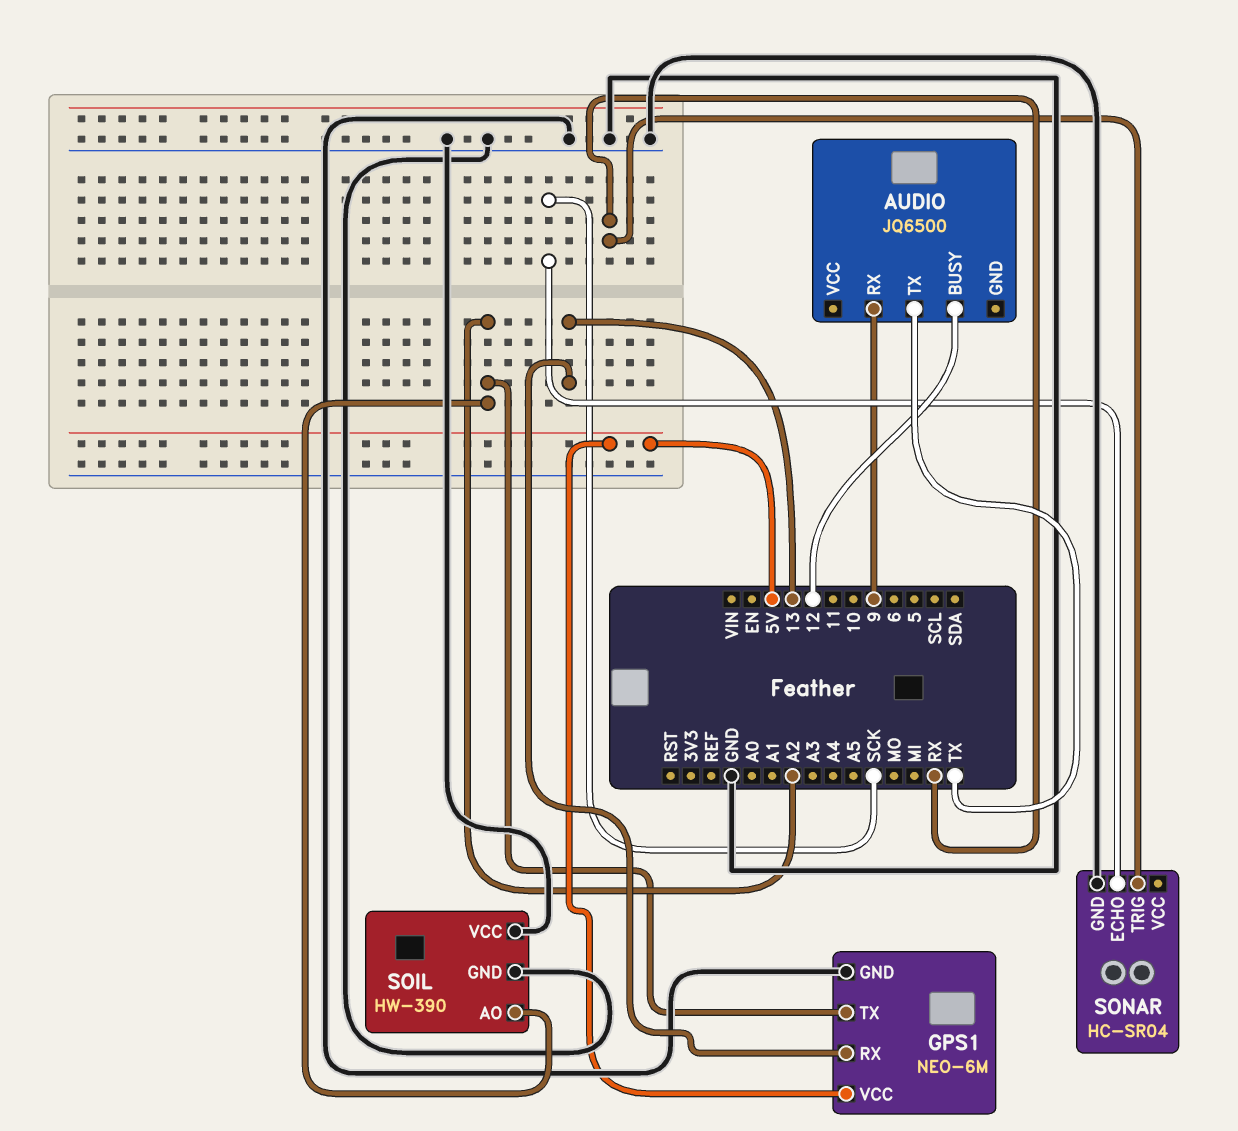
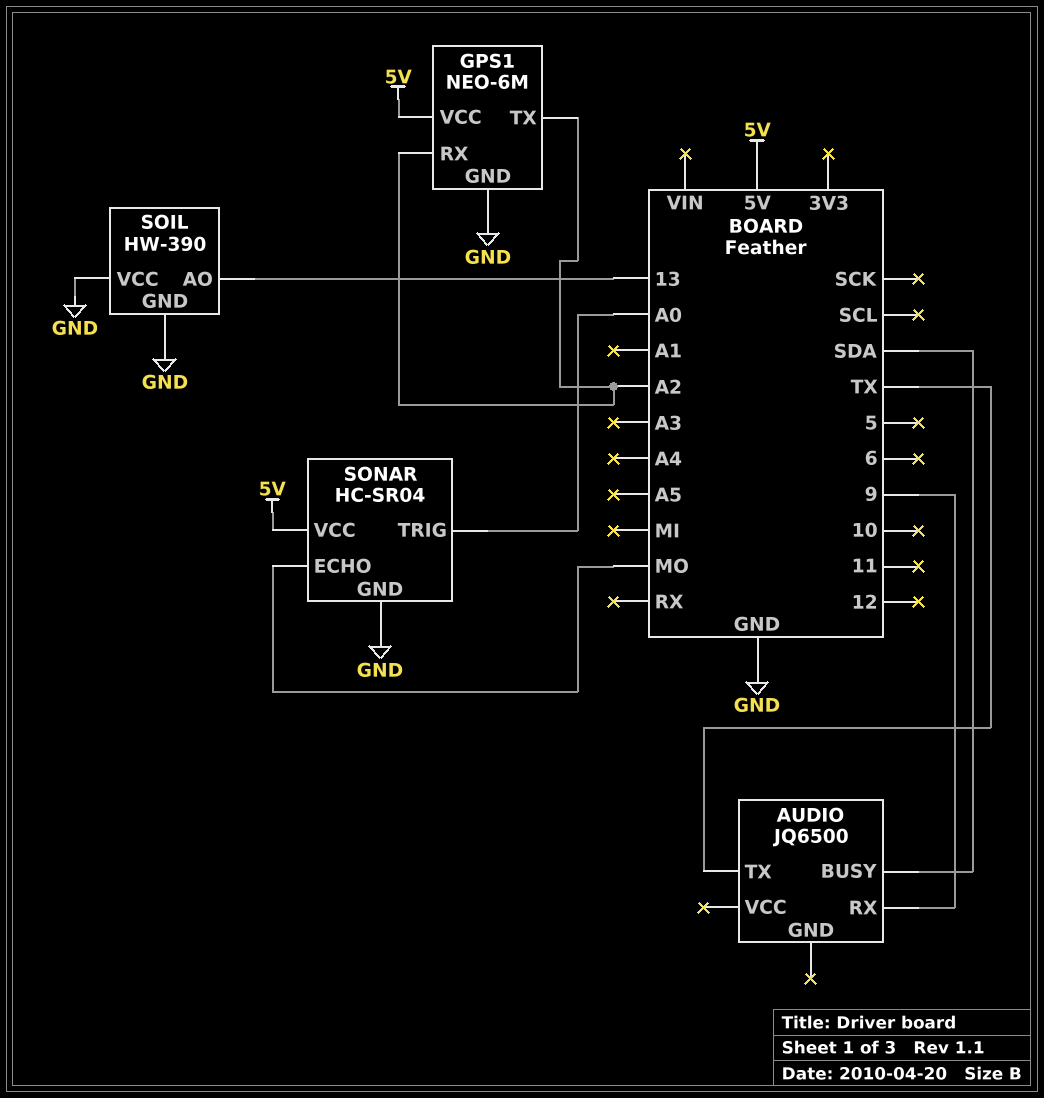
AUDIO pin BUSY: 12 -> SDA
GPS1 pin RX: 13 -> A2
SOIL pin AO: A2 -> 13
SONAR pin ECHO: SCK -> MO
SONAR pin TRIG: RX -> A0
SONAR pin VCC: none -> 5V

